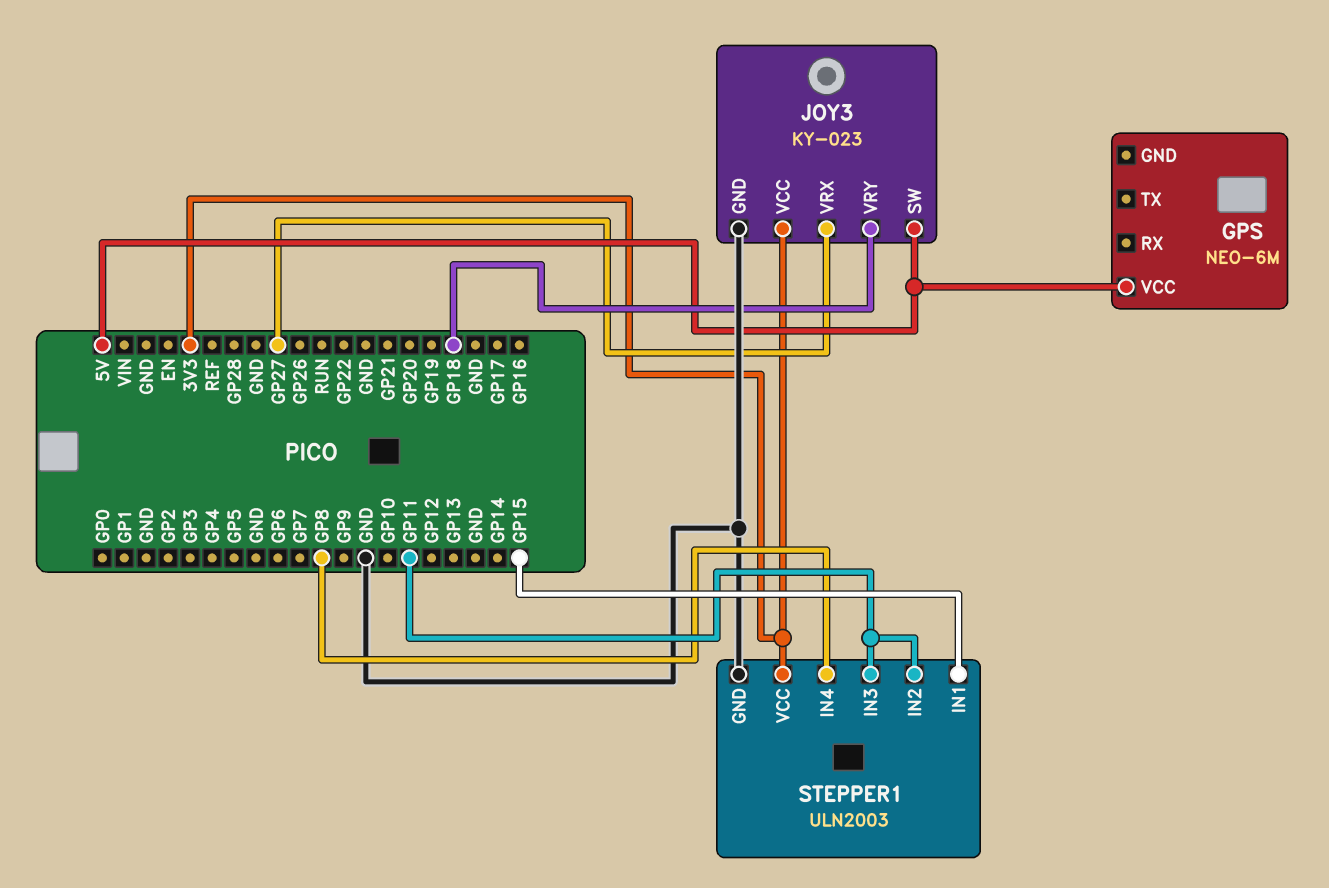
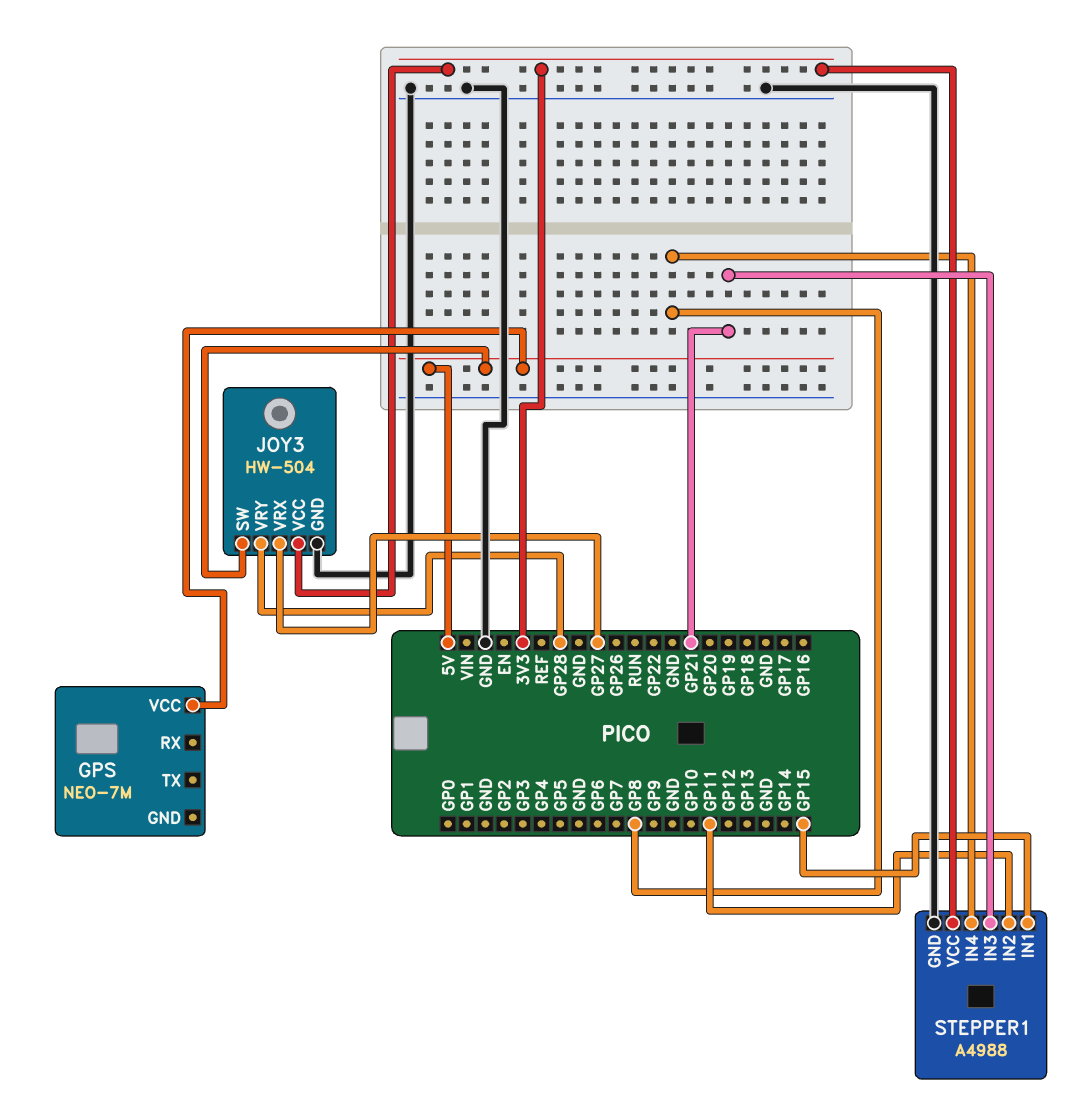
GPS: NEO-6M -> NEO-7M
JOY3: KY-023 -> HW-504
JOY3 pin VRY: GP18 -> GP28
STEPPER1: ULN2003 -> A4988
STEPPER1 pin IN3: GP11 -> GP21

